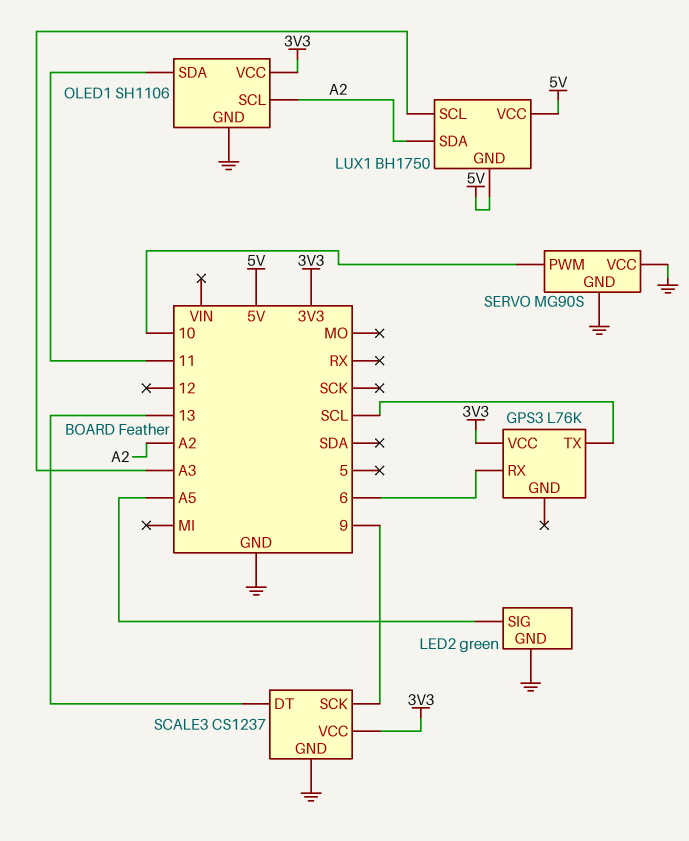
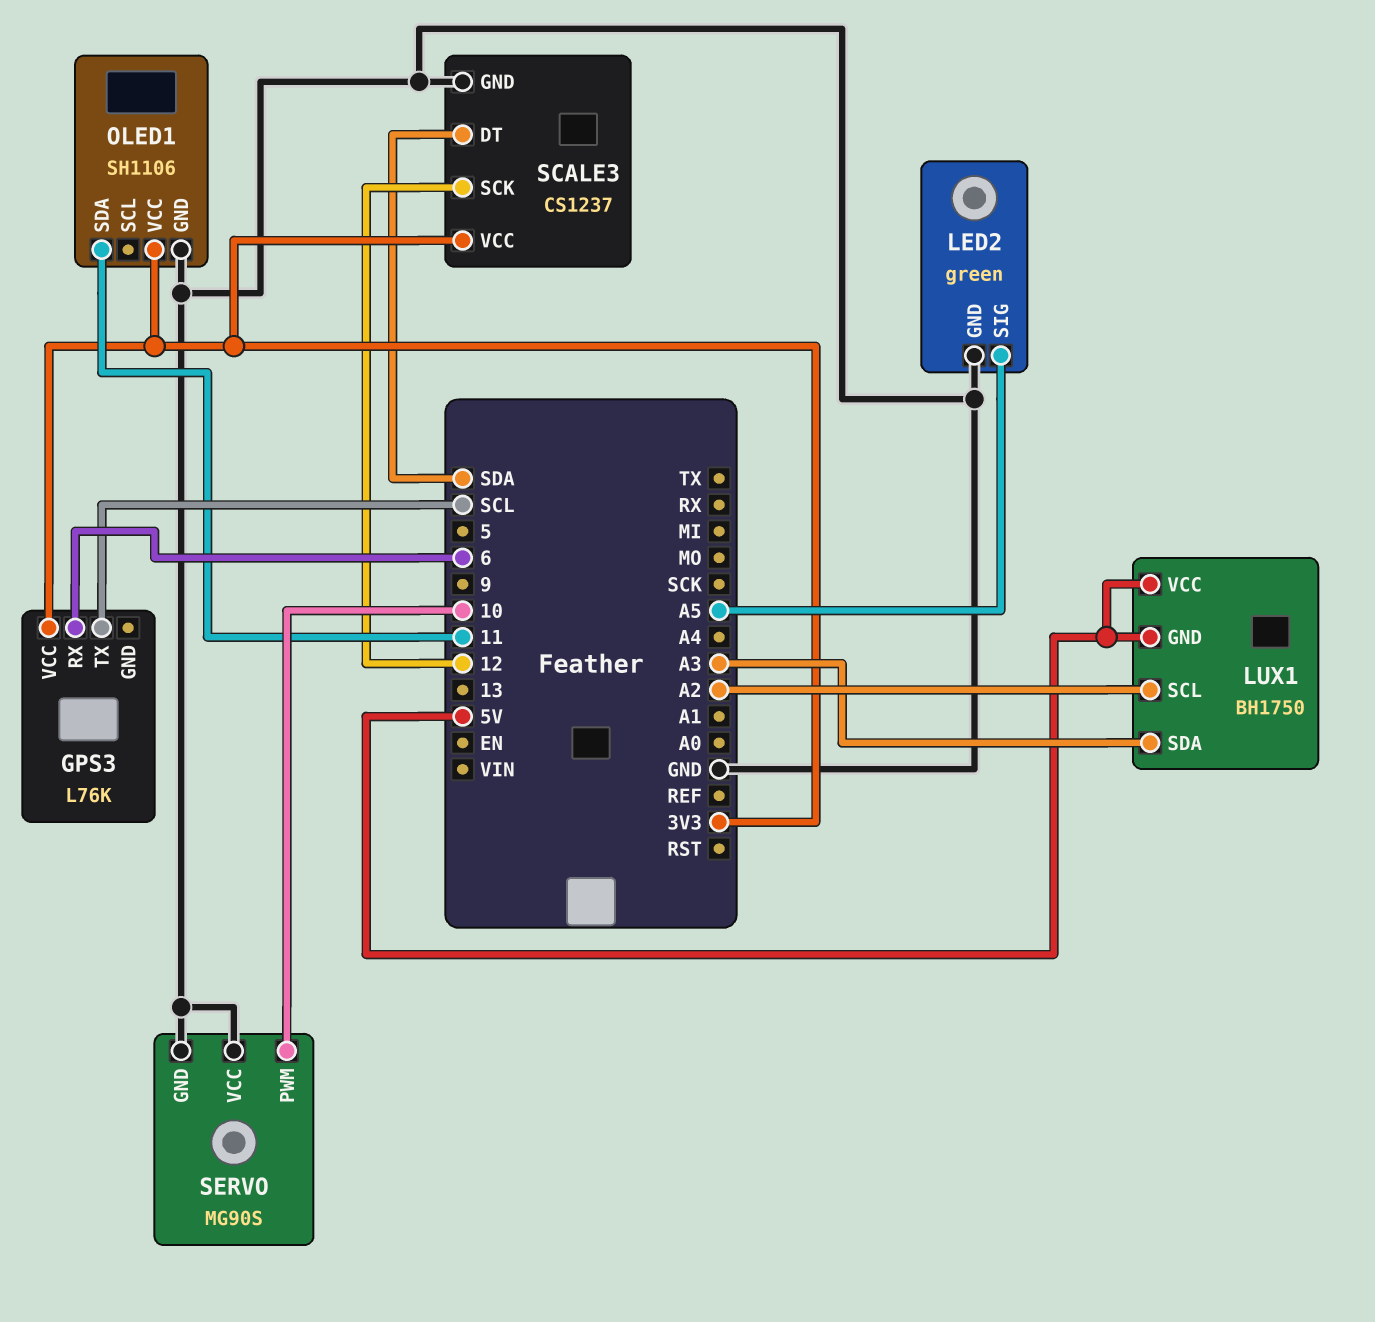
LUX1 pin SCL: A3 -> A2
LUX1 pin SDA: A2 -> A3
OLED1 pin SCL: A2 -> none
SCALE3 pin DT: 13 -> SDA
SCALE3 pin SCK: 9 -> 12

